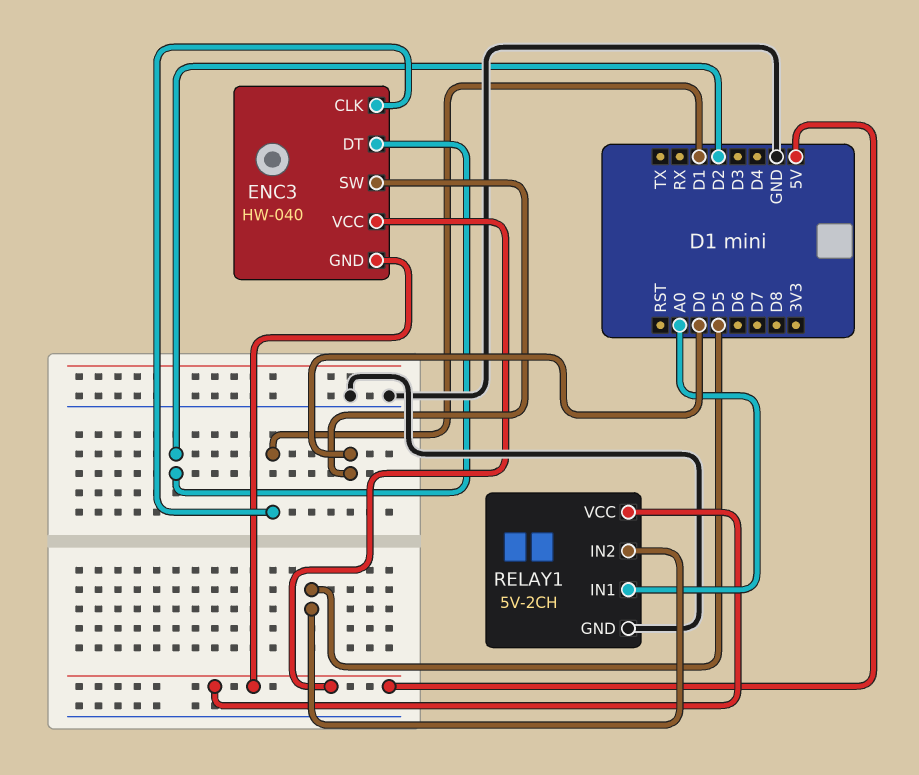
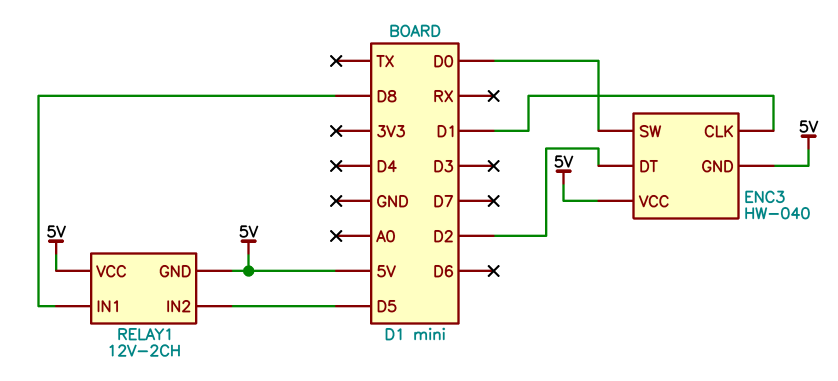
RELAY1: 5V-2CH -> 12V-2CH
RELAY1 pin GND: GND -> 5V
RELAY1 pin IN1: A0 -> D8

